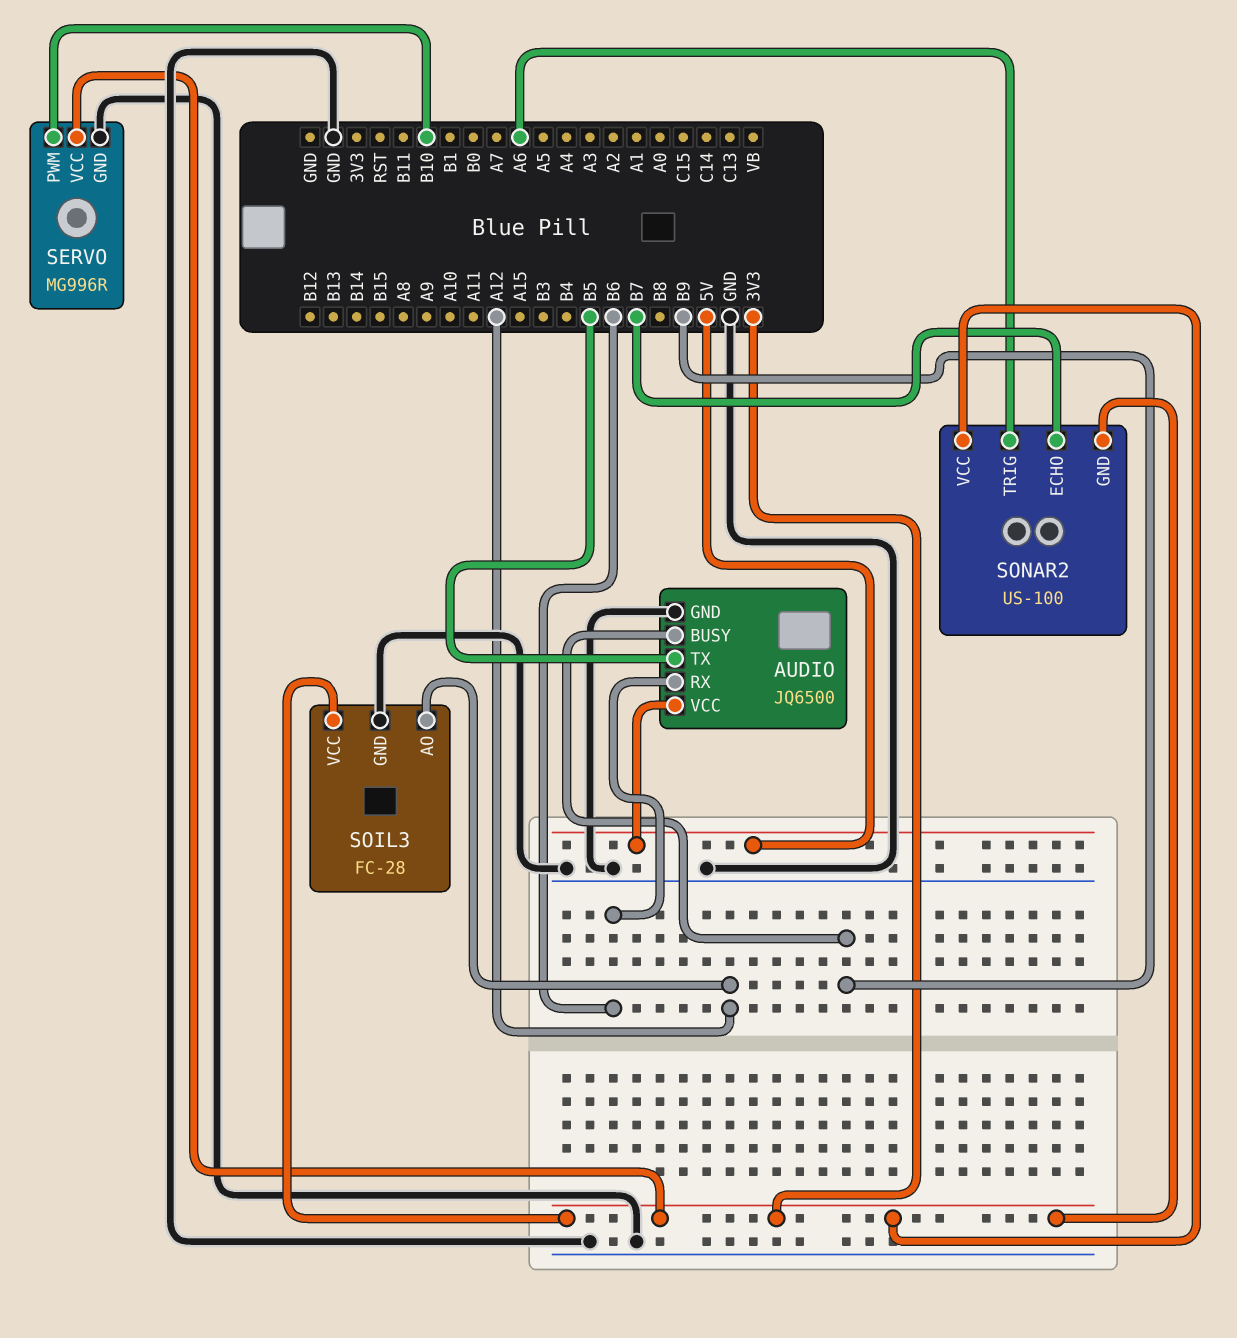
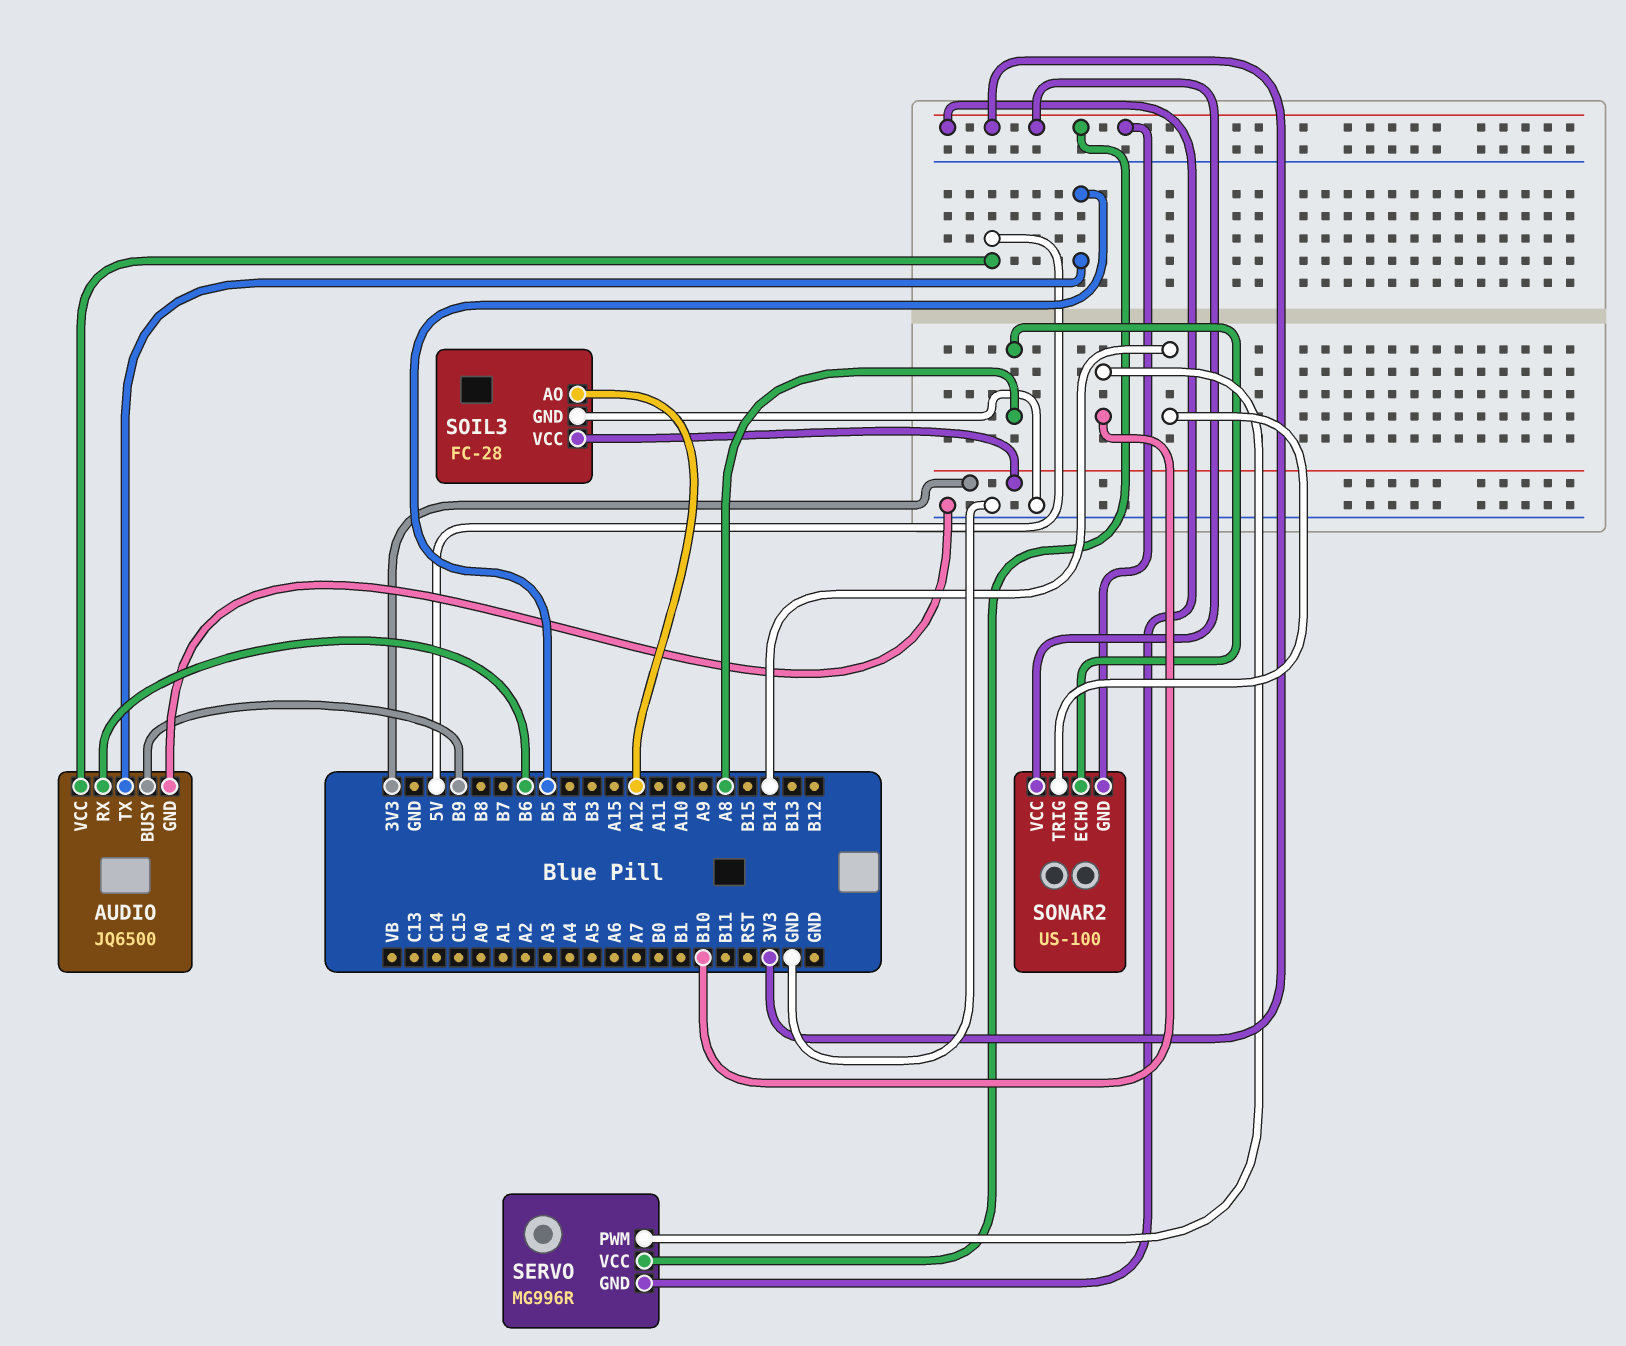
SERVO pin GND: GND -> 3V3
SONAR2 pin ECHO: B7 -> A8
SONAR2 pin TRIG: A6 -> B14

